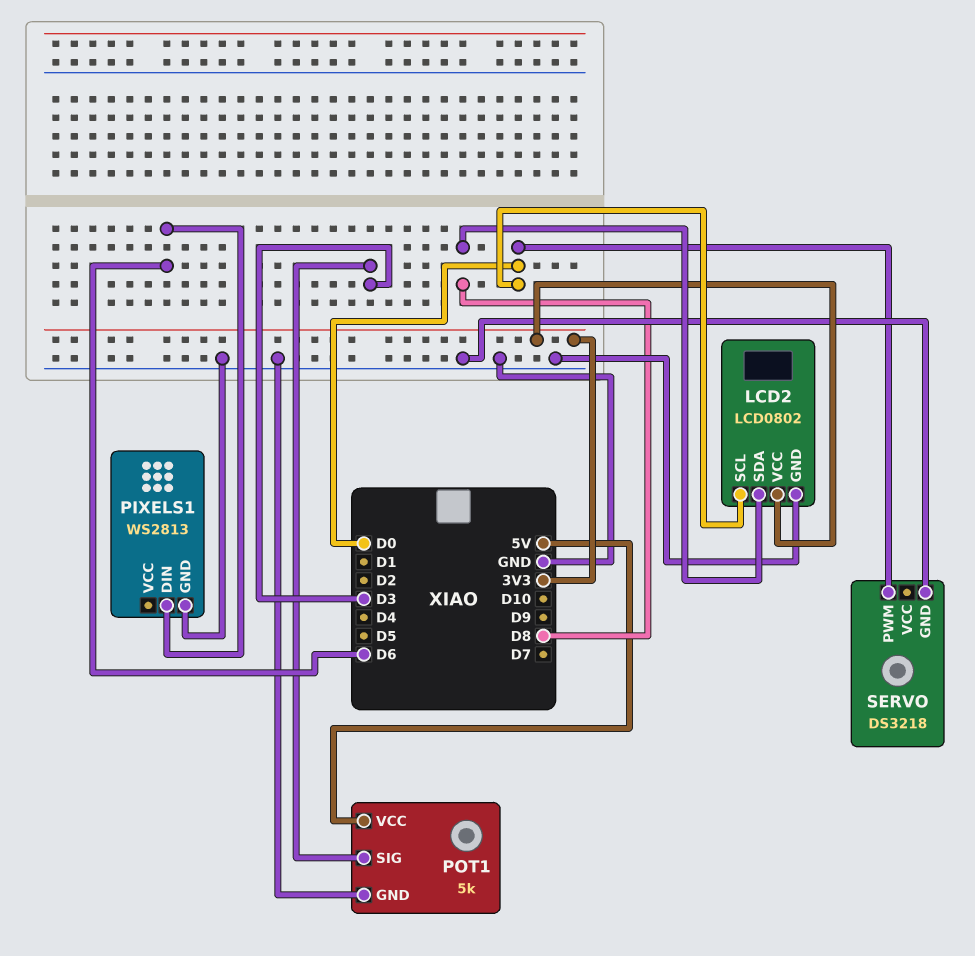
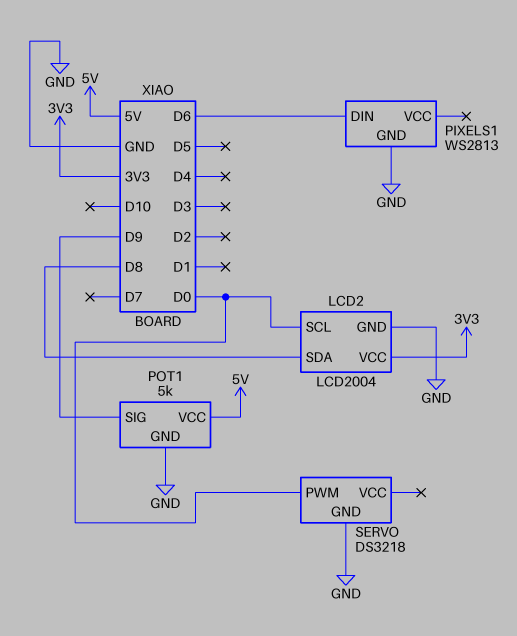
LCD2: LCD0802 -> LCD2004
POT1 pin SIG: D3 -> D9

